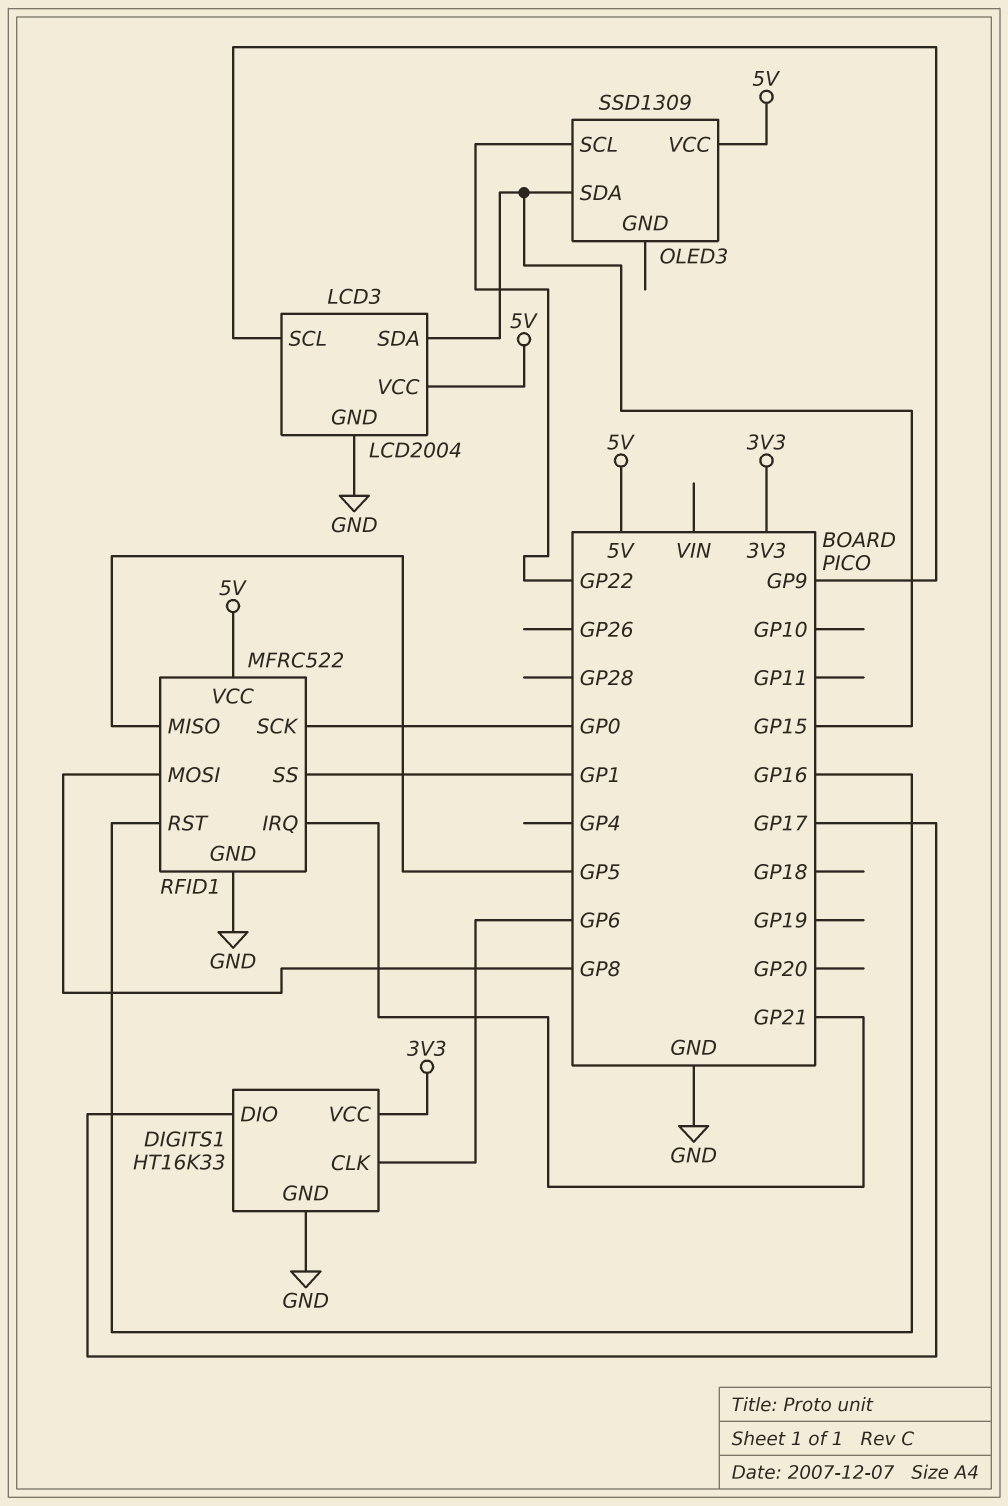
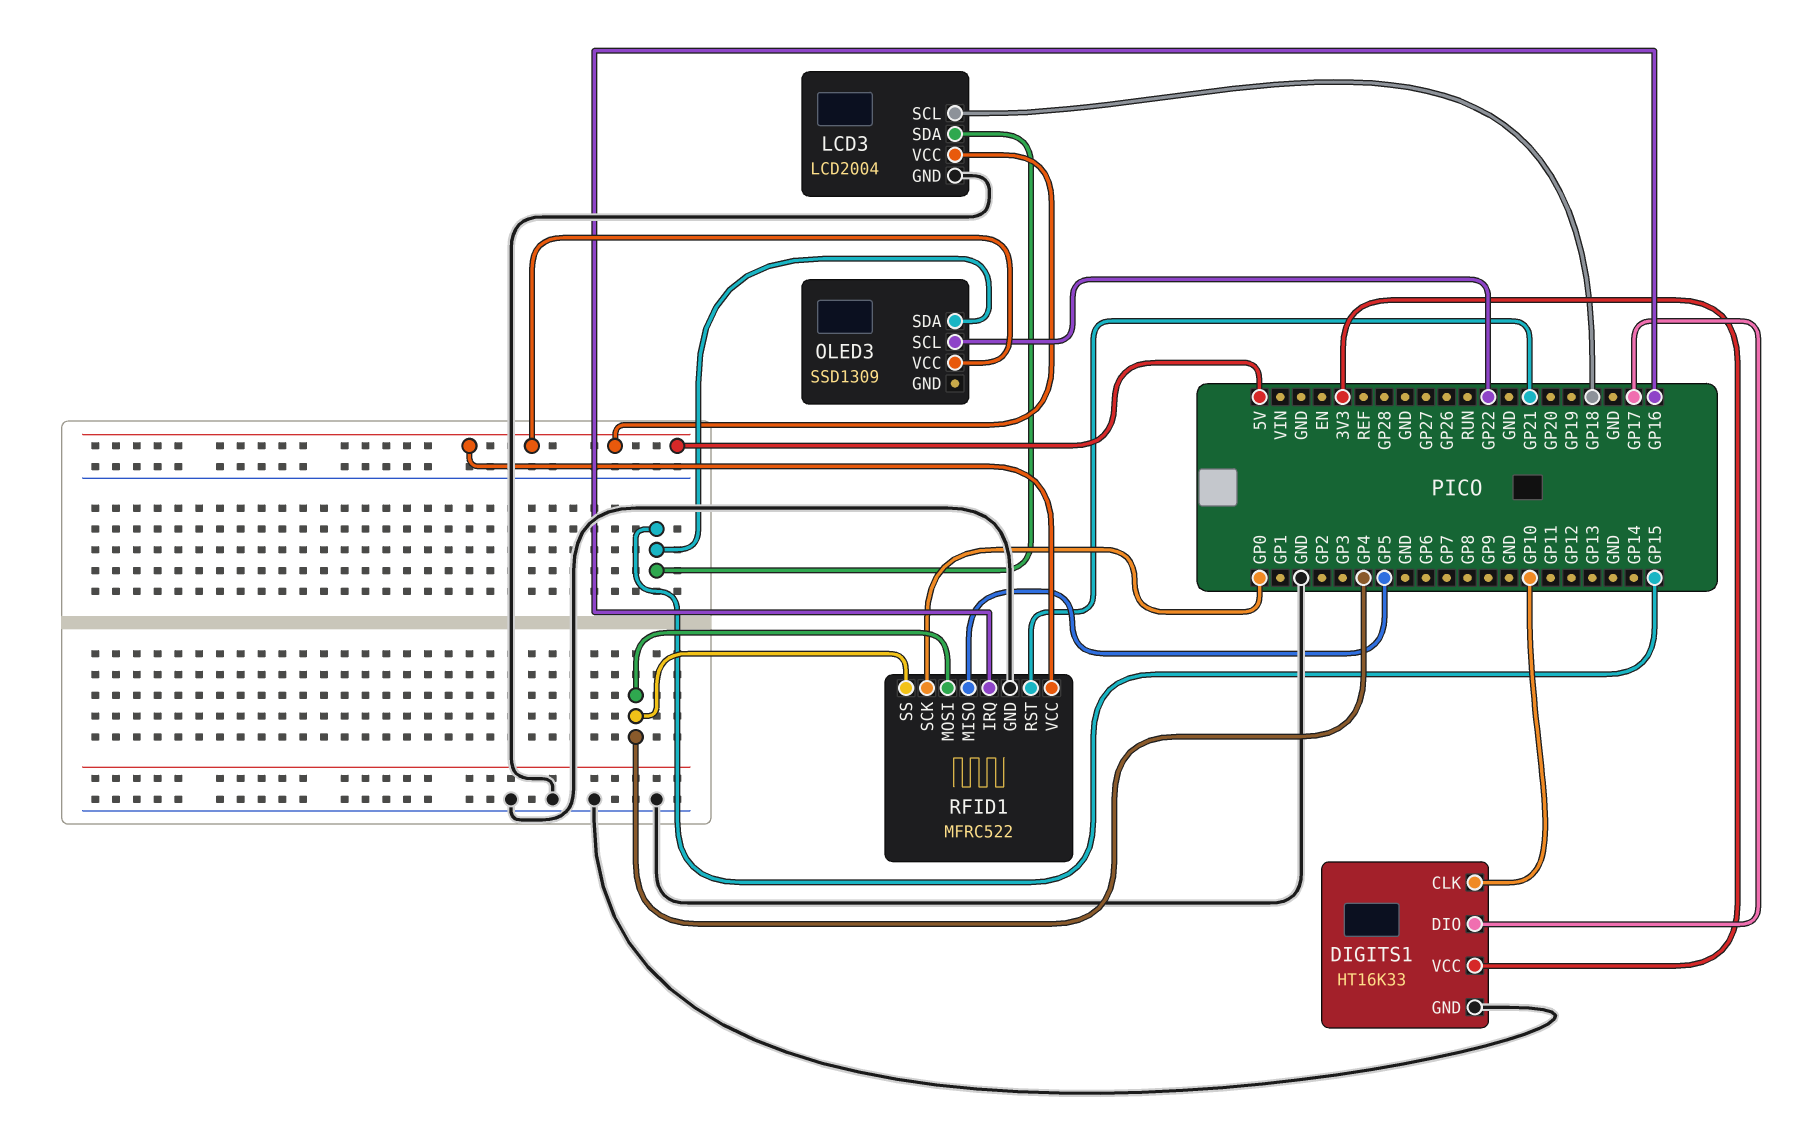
DIGITS1 pin CLK: GP6 -> GP10
LCD3 pin SCL: GP9 -> GP18
RFID1 pin IRQ: GP21 -> GP16
RFID1 pin MOSI: GP8 -> GP4
RFID1 pin RST: GP16 -> GP21
RFID1 pin SS: GP1 -> GP4

